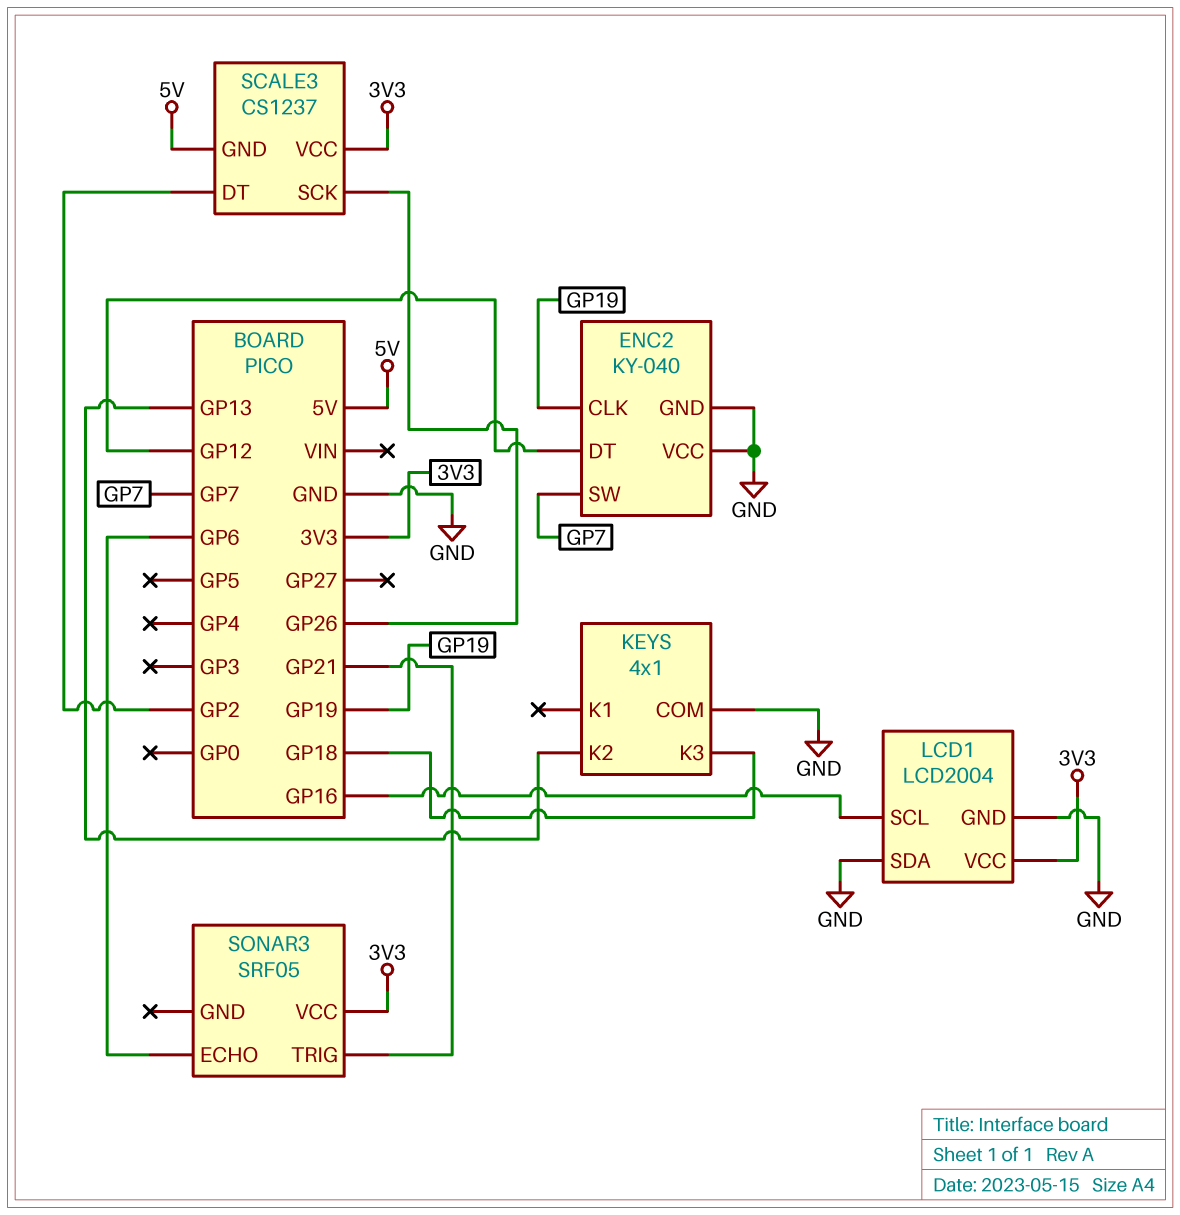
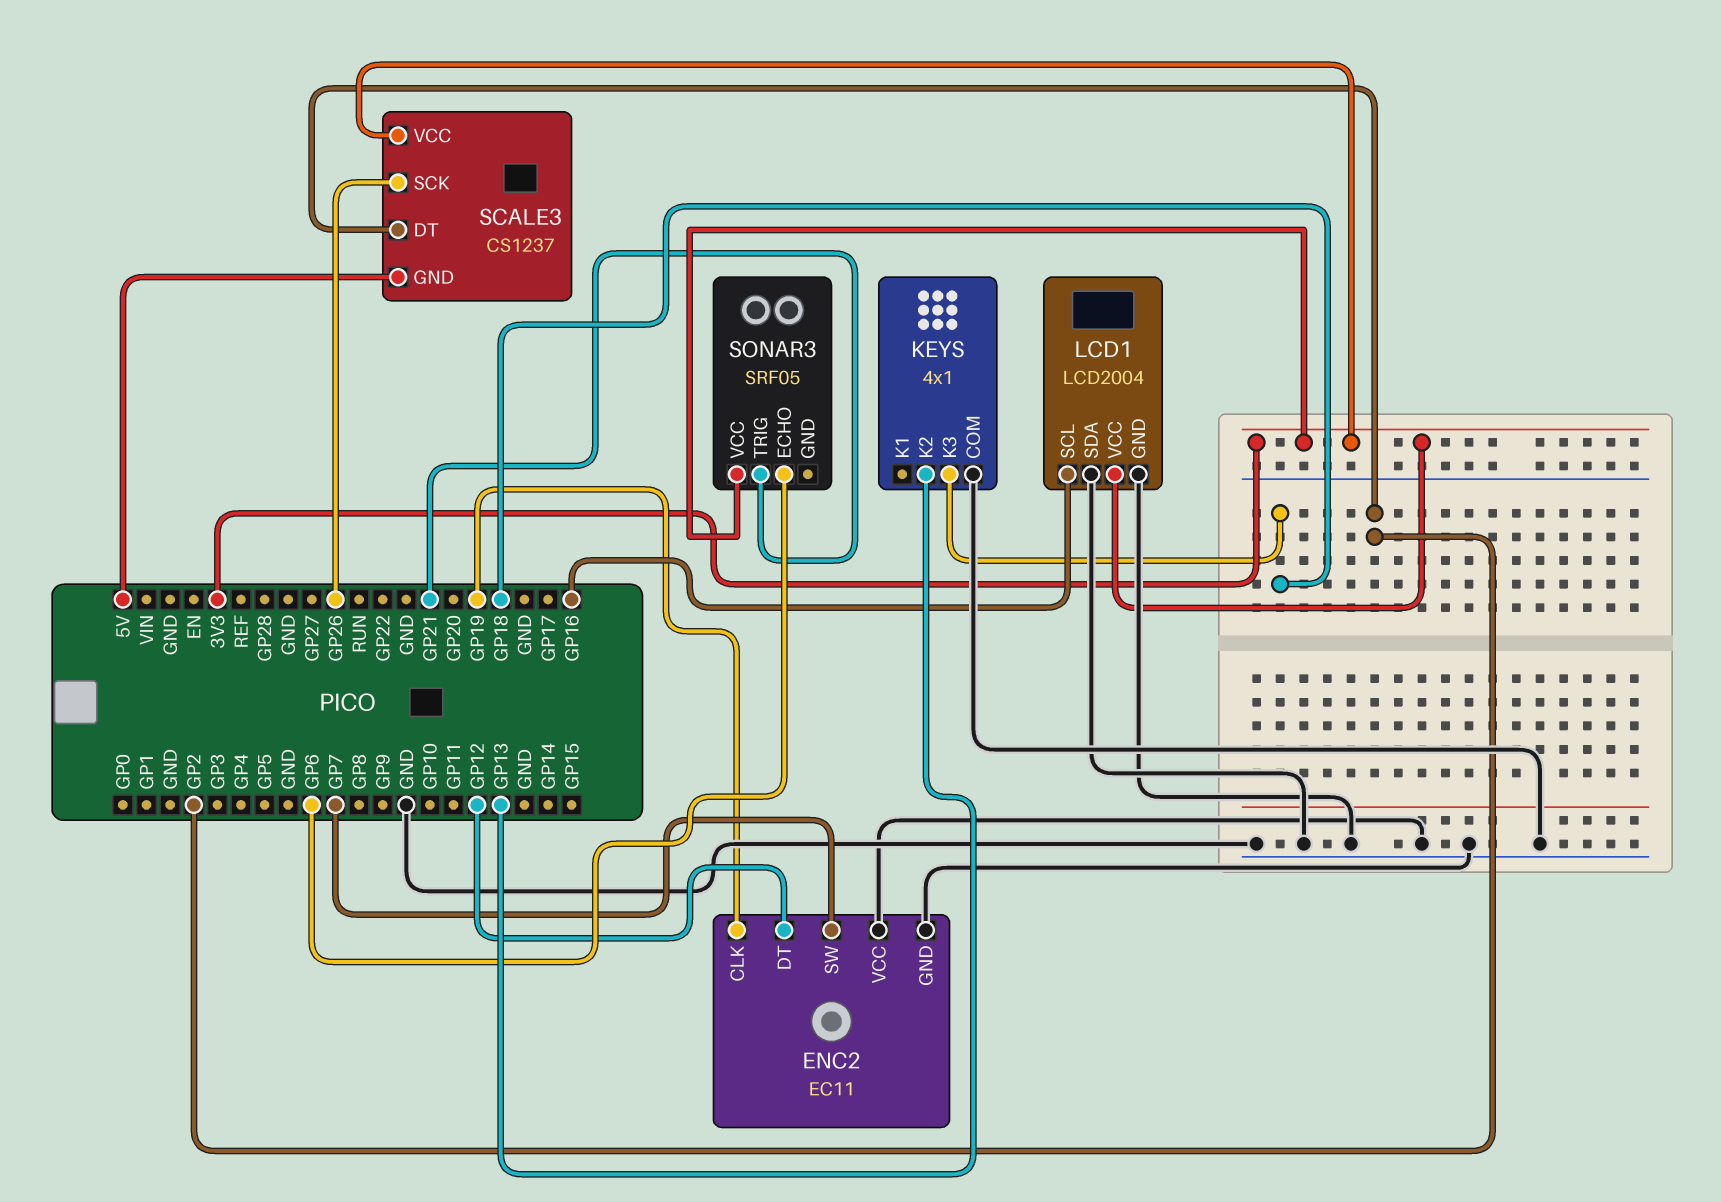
ENC2: KY-040 -> EC11

